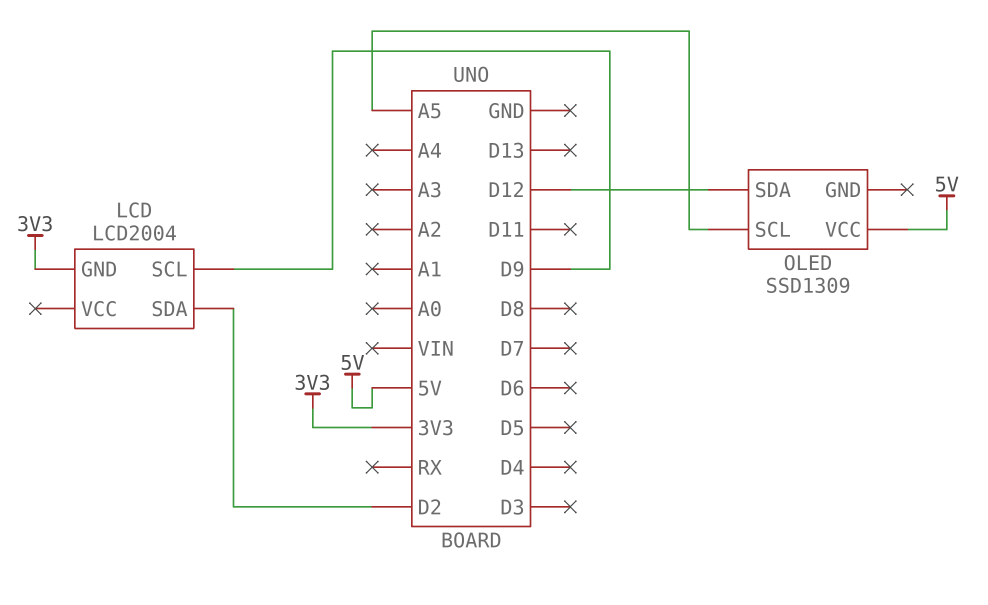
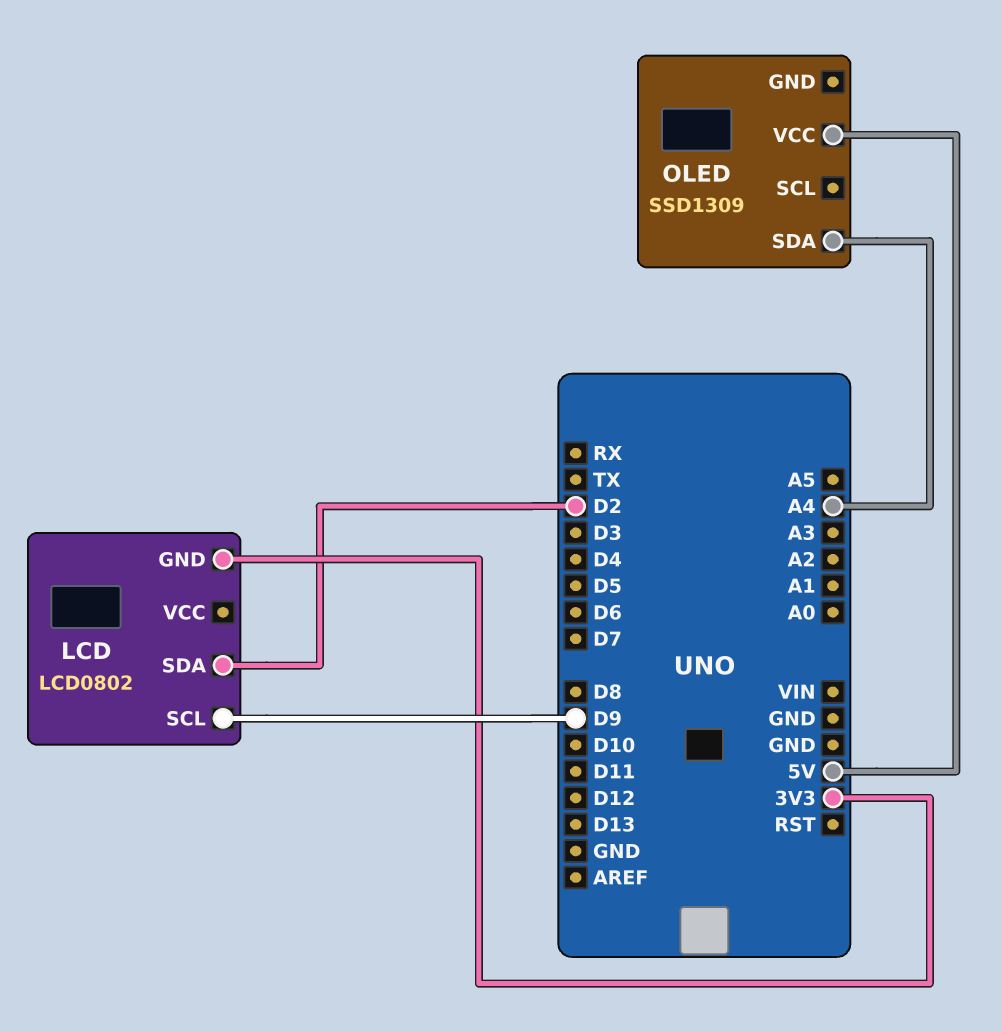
LCD: LCD2004 -> LCD0802
OLED pin SCL: A5 -> none
OLED pin SDA: D12 -> A4

